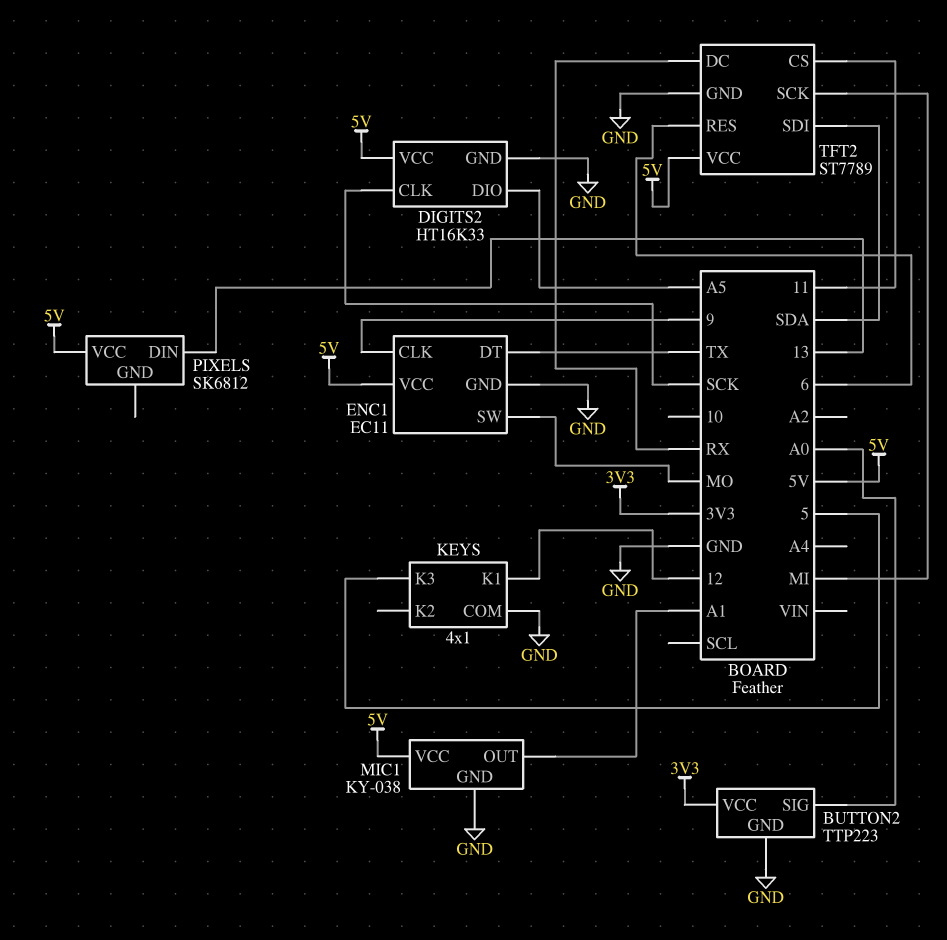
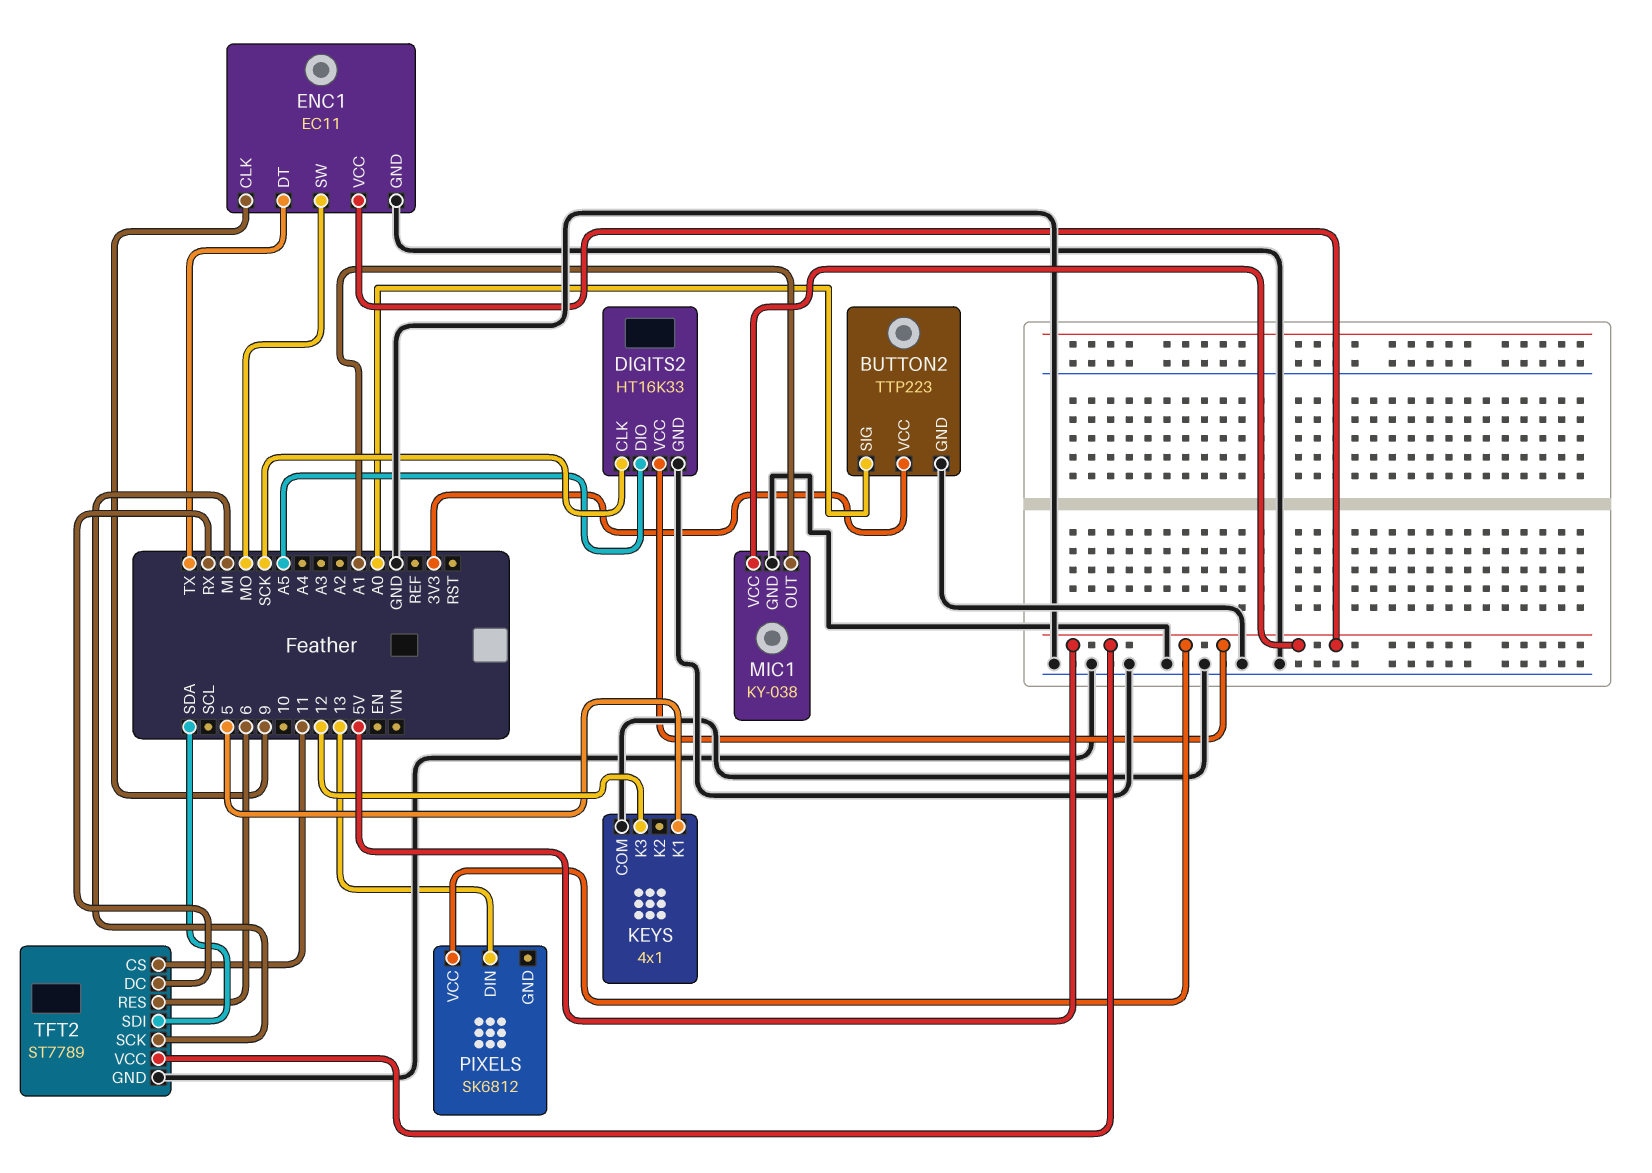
KEYS pin K1: 12 -> 5
KEYS pin K3: 5 -> 12

